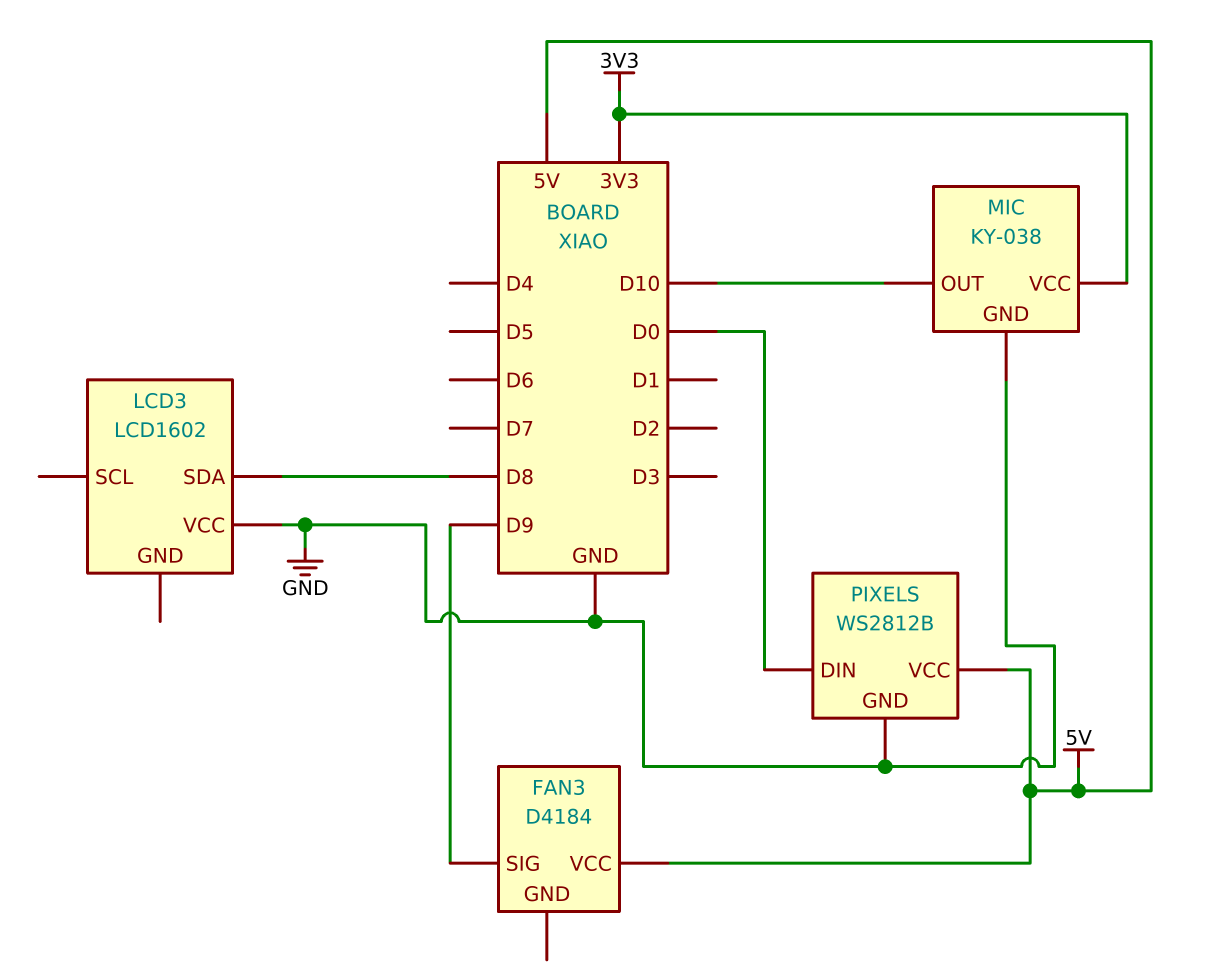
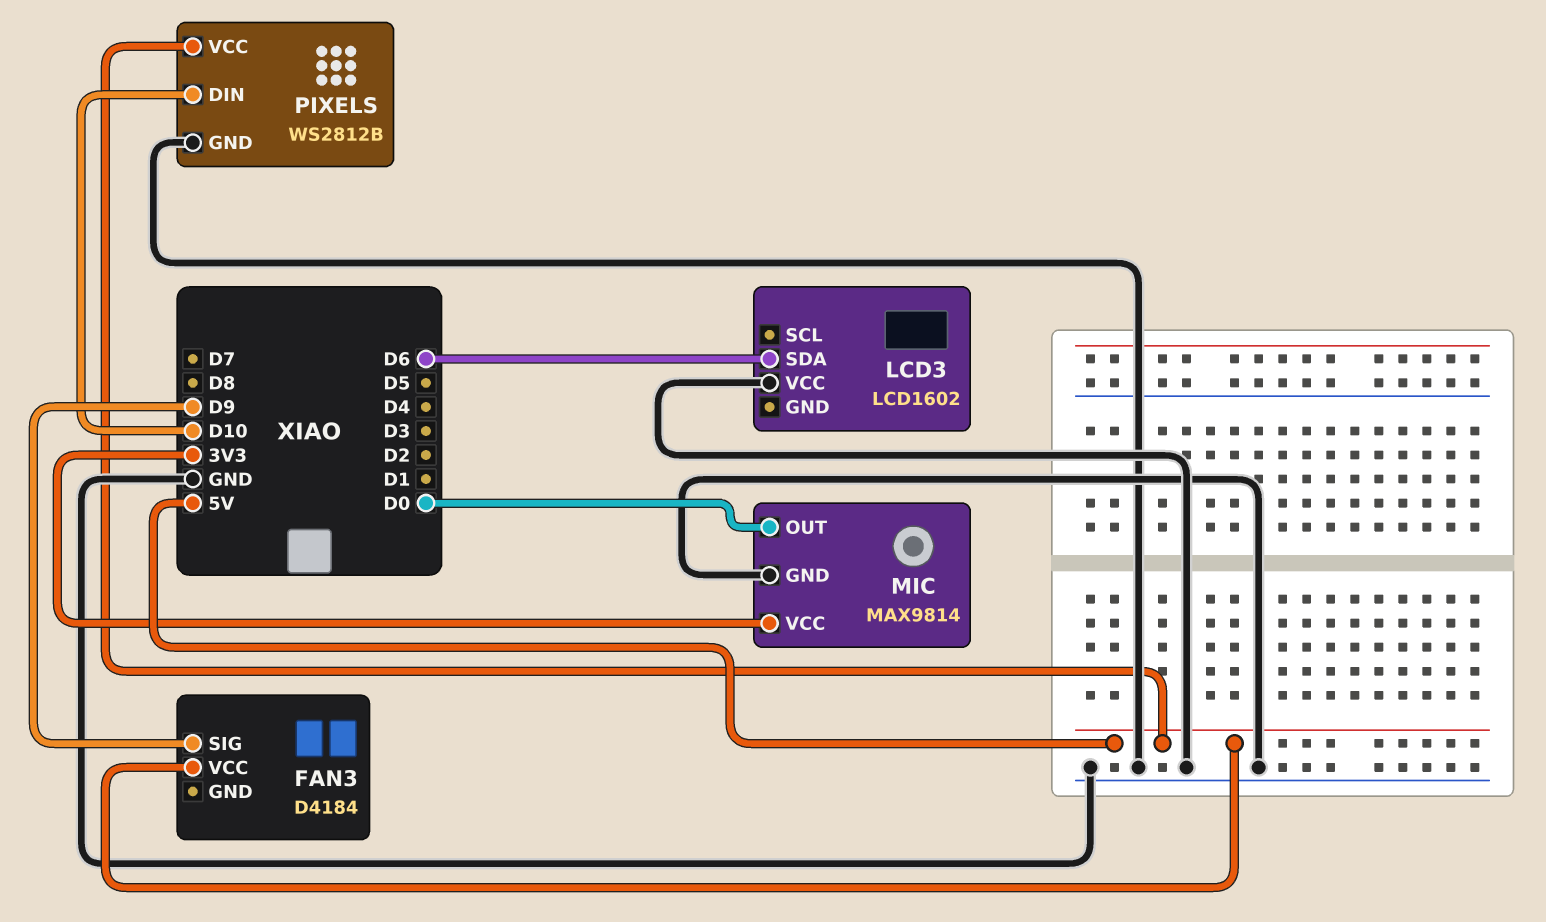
LCD3 pin SDA: D8 -> D6
MIC: KY-038 -> MAX9814
MIC pin OUT: D10 -> D0
PIXELS pin DIN: D0 -> D10

